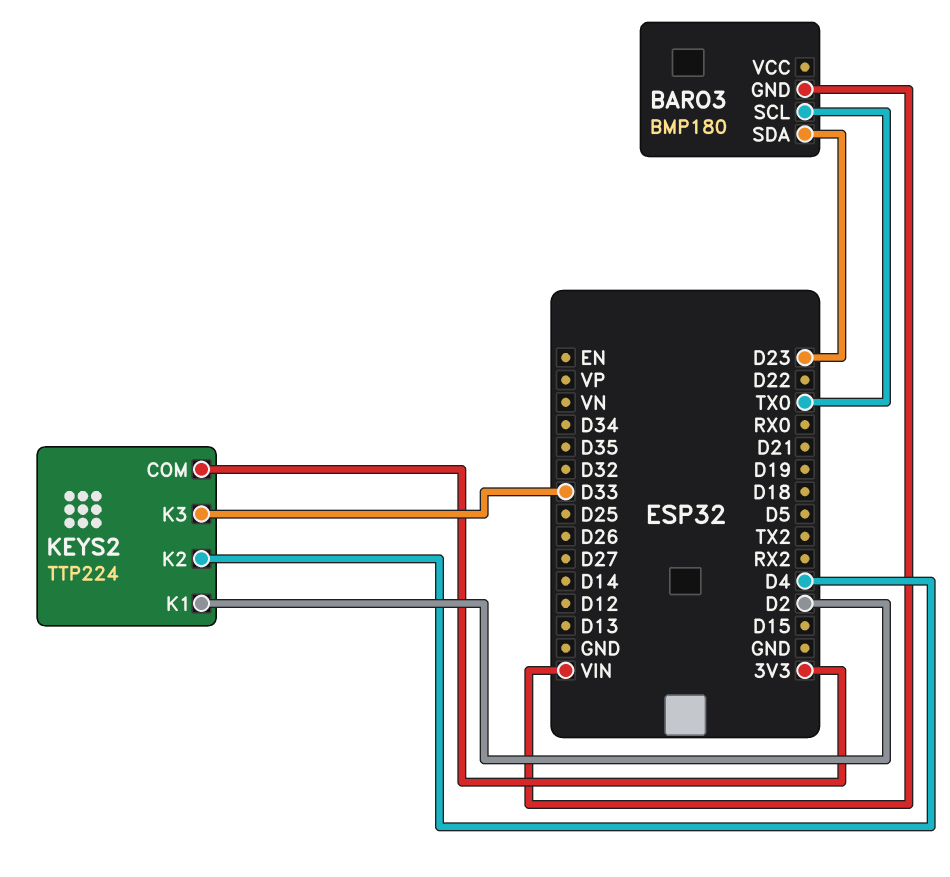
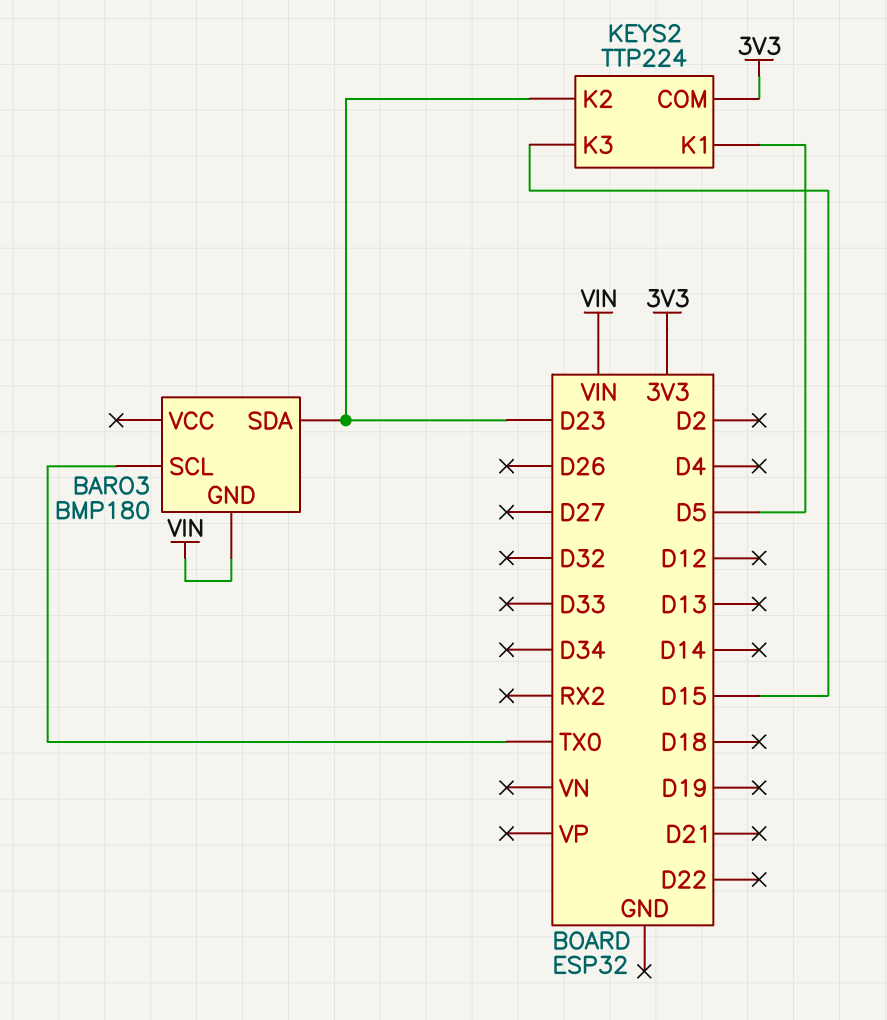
KEYS2 pin K1: D2 -> D5
KEYS2 pin K2: D4 -> D23
KEYS2 pin K3: D33 -> D15

